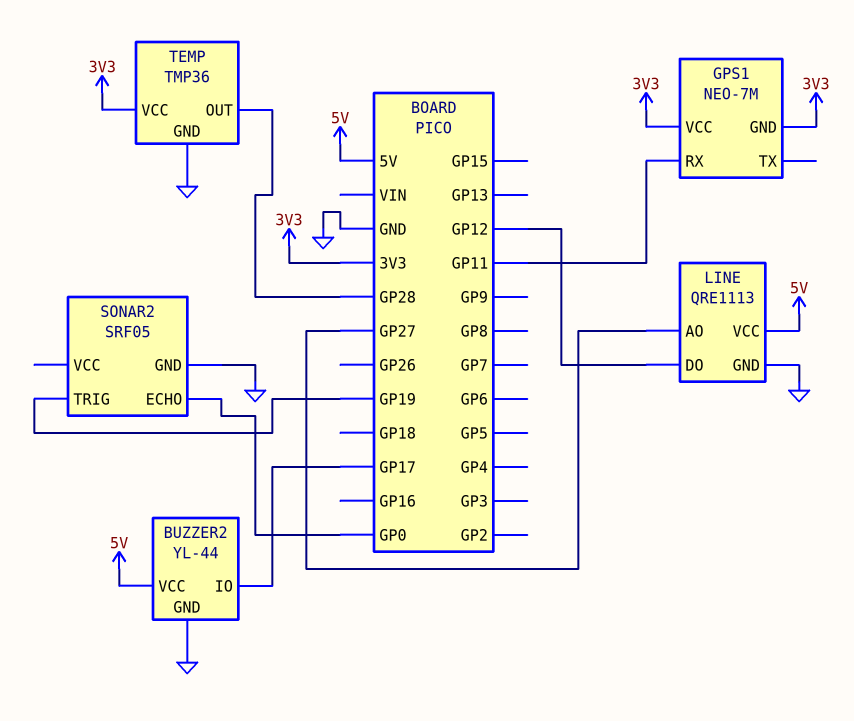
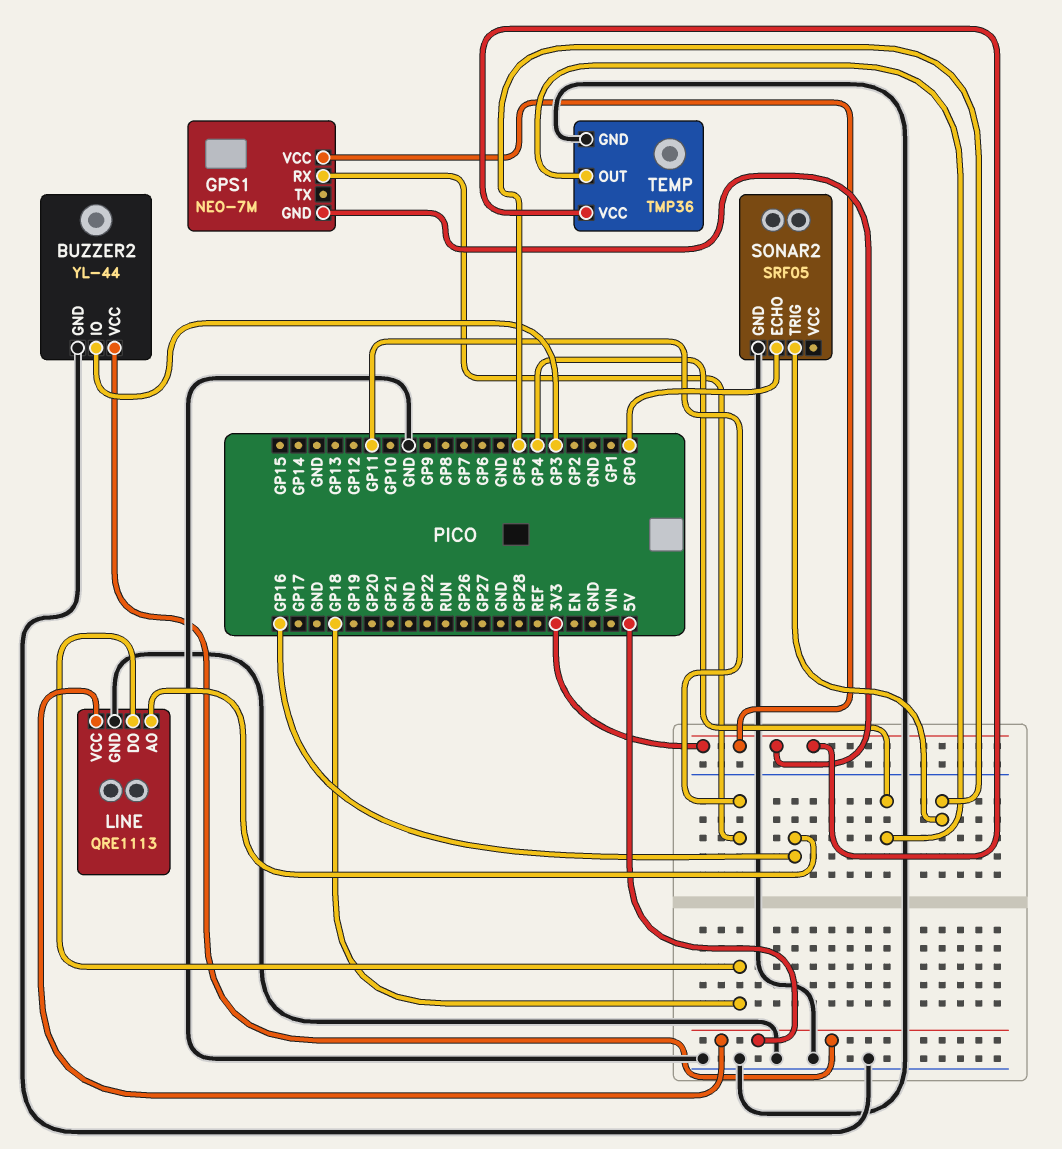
BUZZER2 pin IO: GP17 -> GP3
LINE pin AO: GP27 -> GP16
LINE pin DO: GP12 -> GP18
SONAR2 pin TRIG: GP19 -> GP5
TEMP pin OUT: GP28 -> GP4

